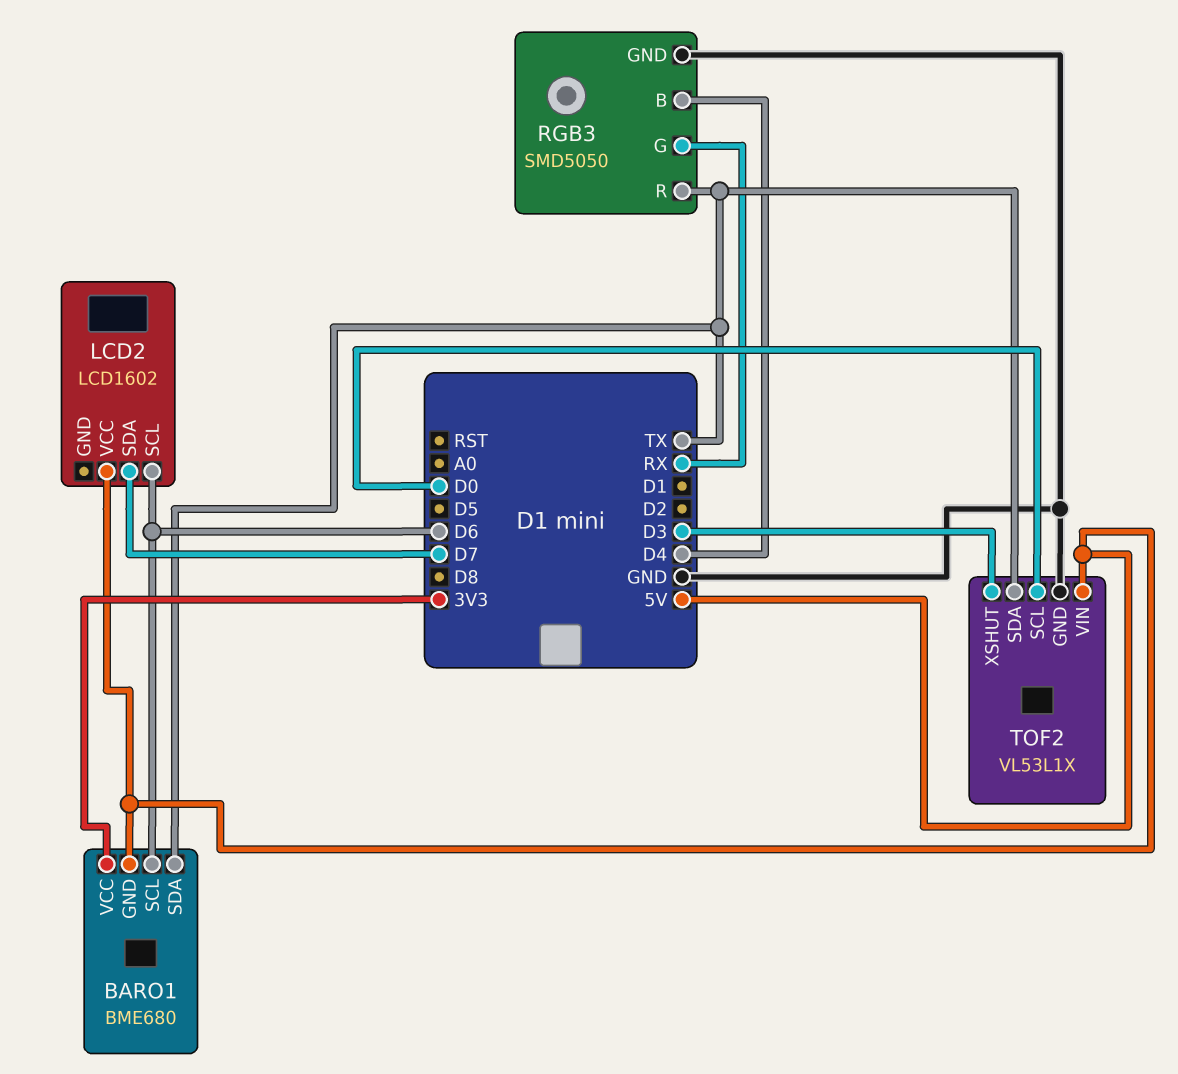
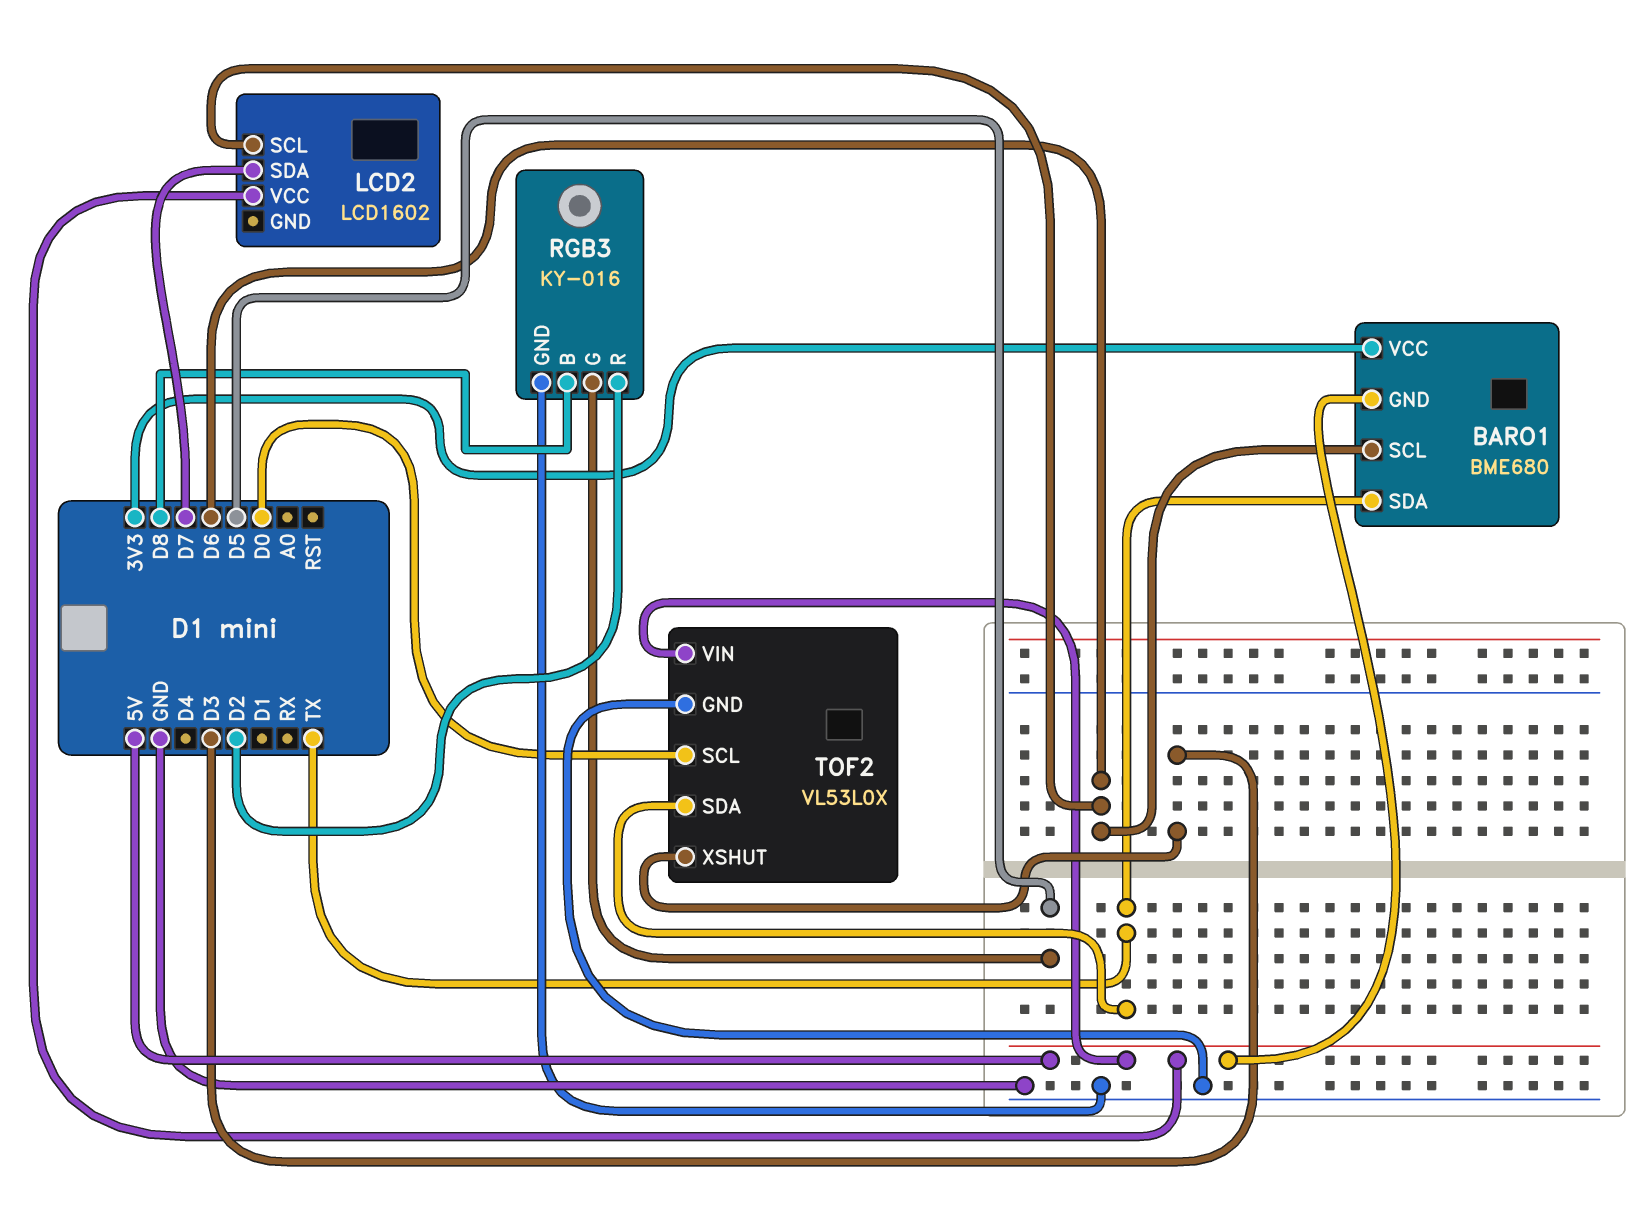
RGB3: SMD5050 -> KY-016
RGB3 pin B: D4 -> D8
RGB3 pin G: RX -> D5
RGB3 pin R: TX -> D2
TOF2: VL53L1X -> VL53L0X

